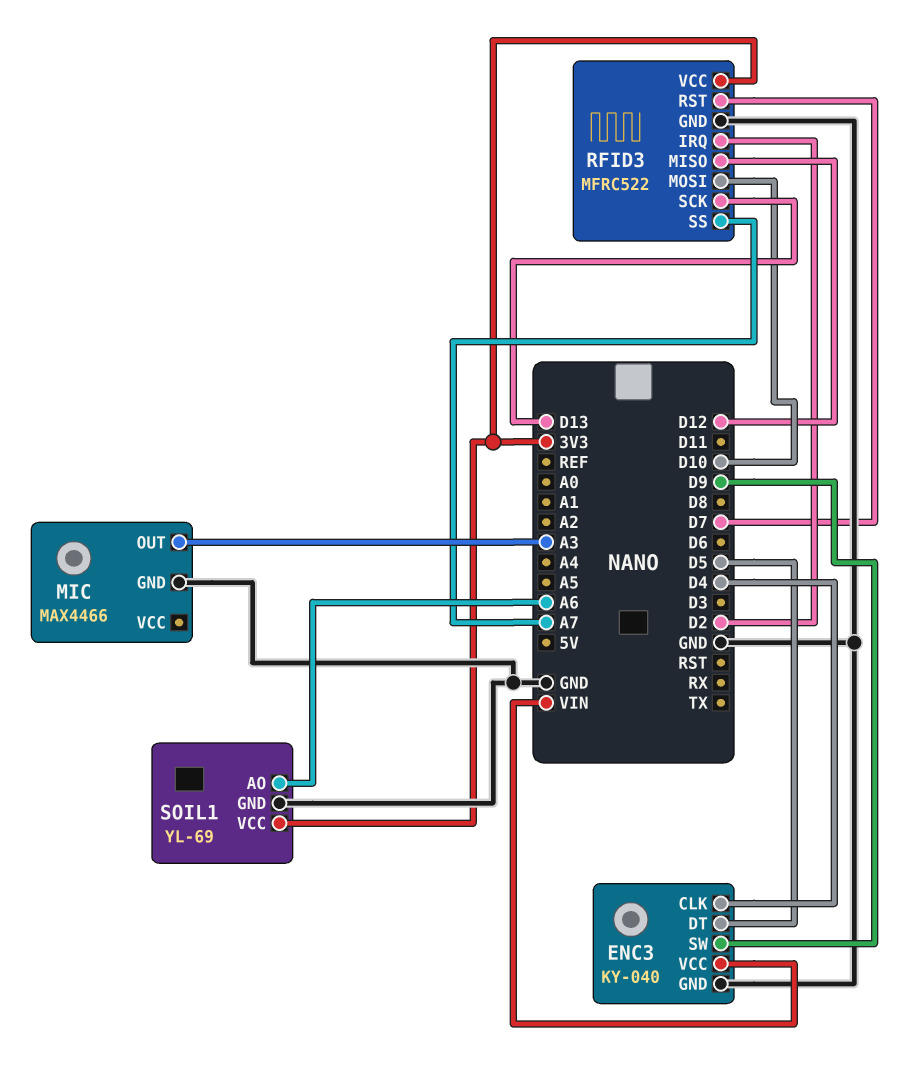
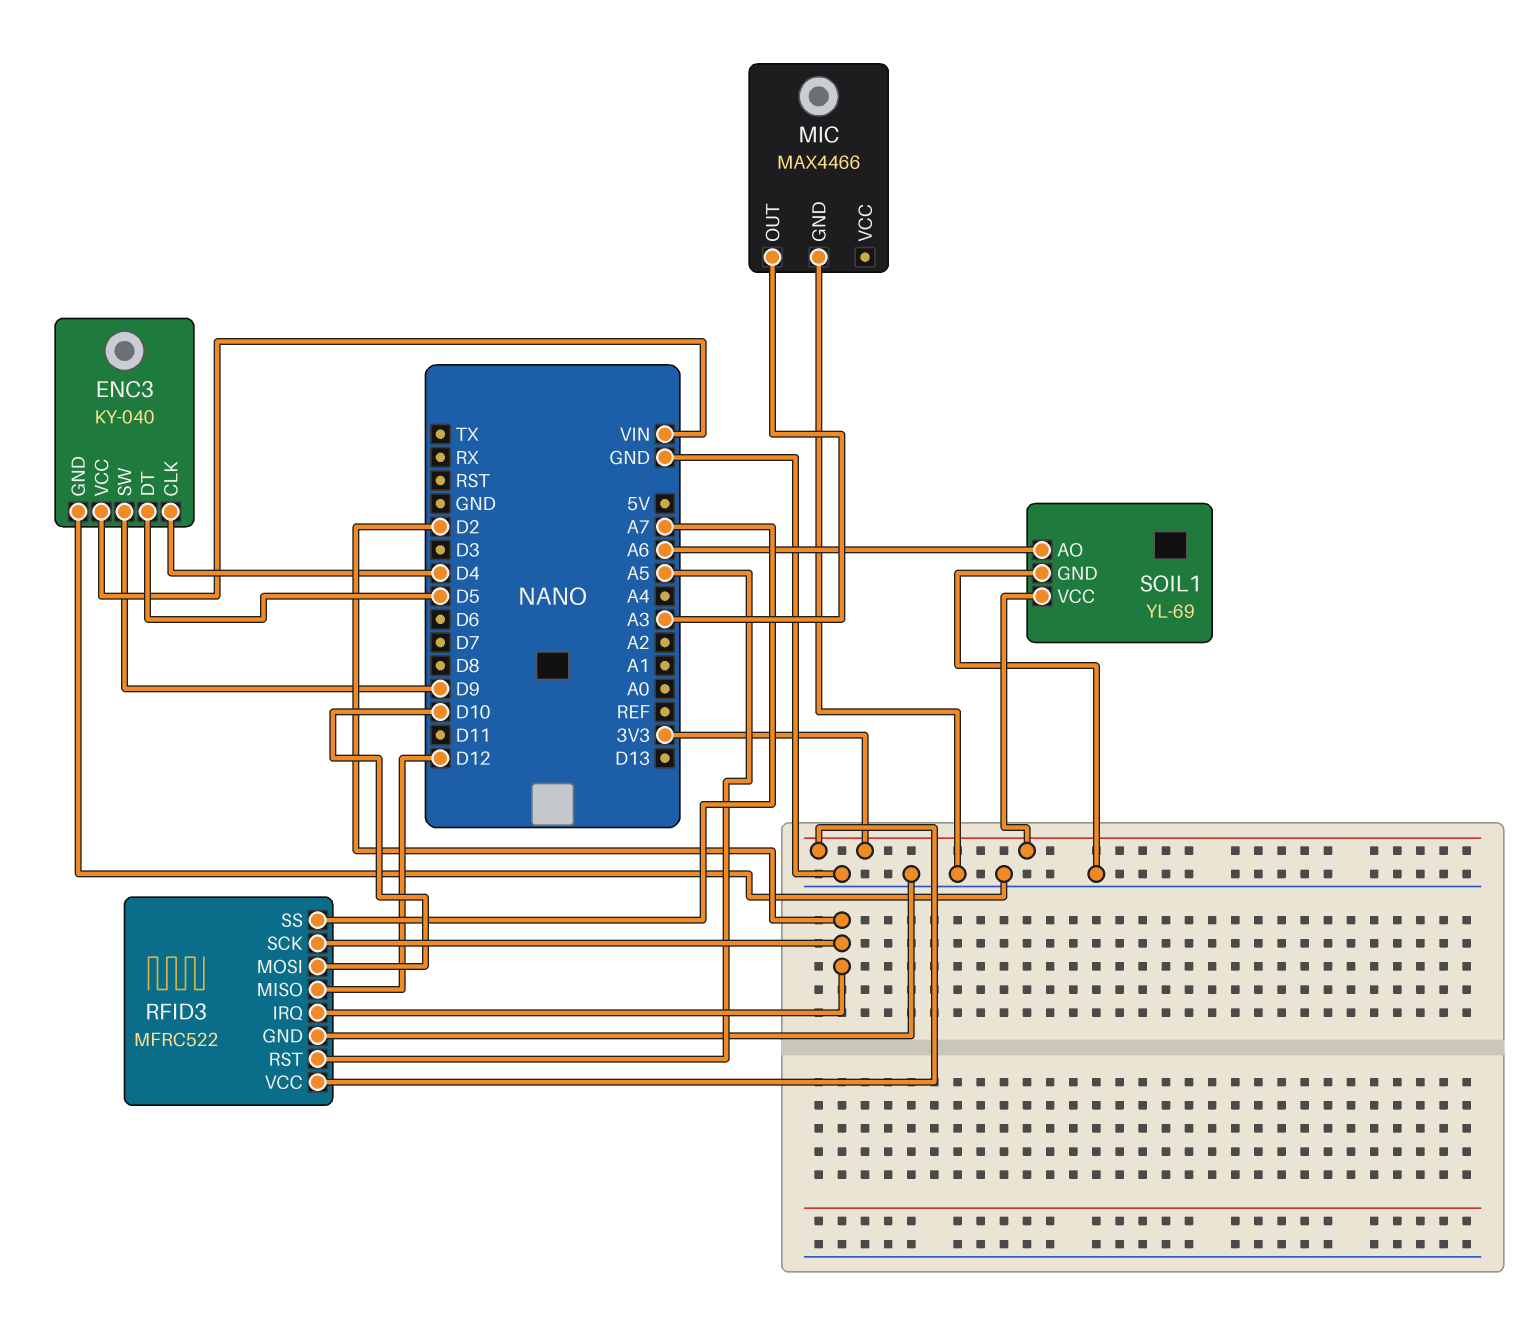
RFID3 pin RST: D7 -> A5
RFID3 pin SCK: D13 -> D2

